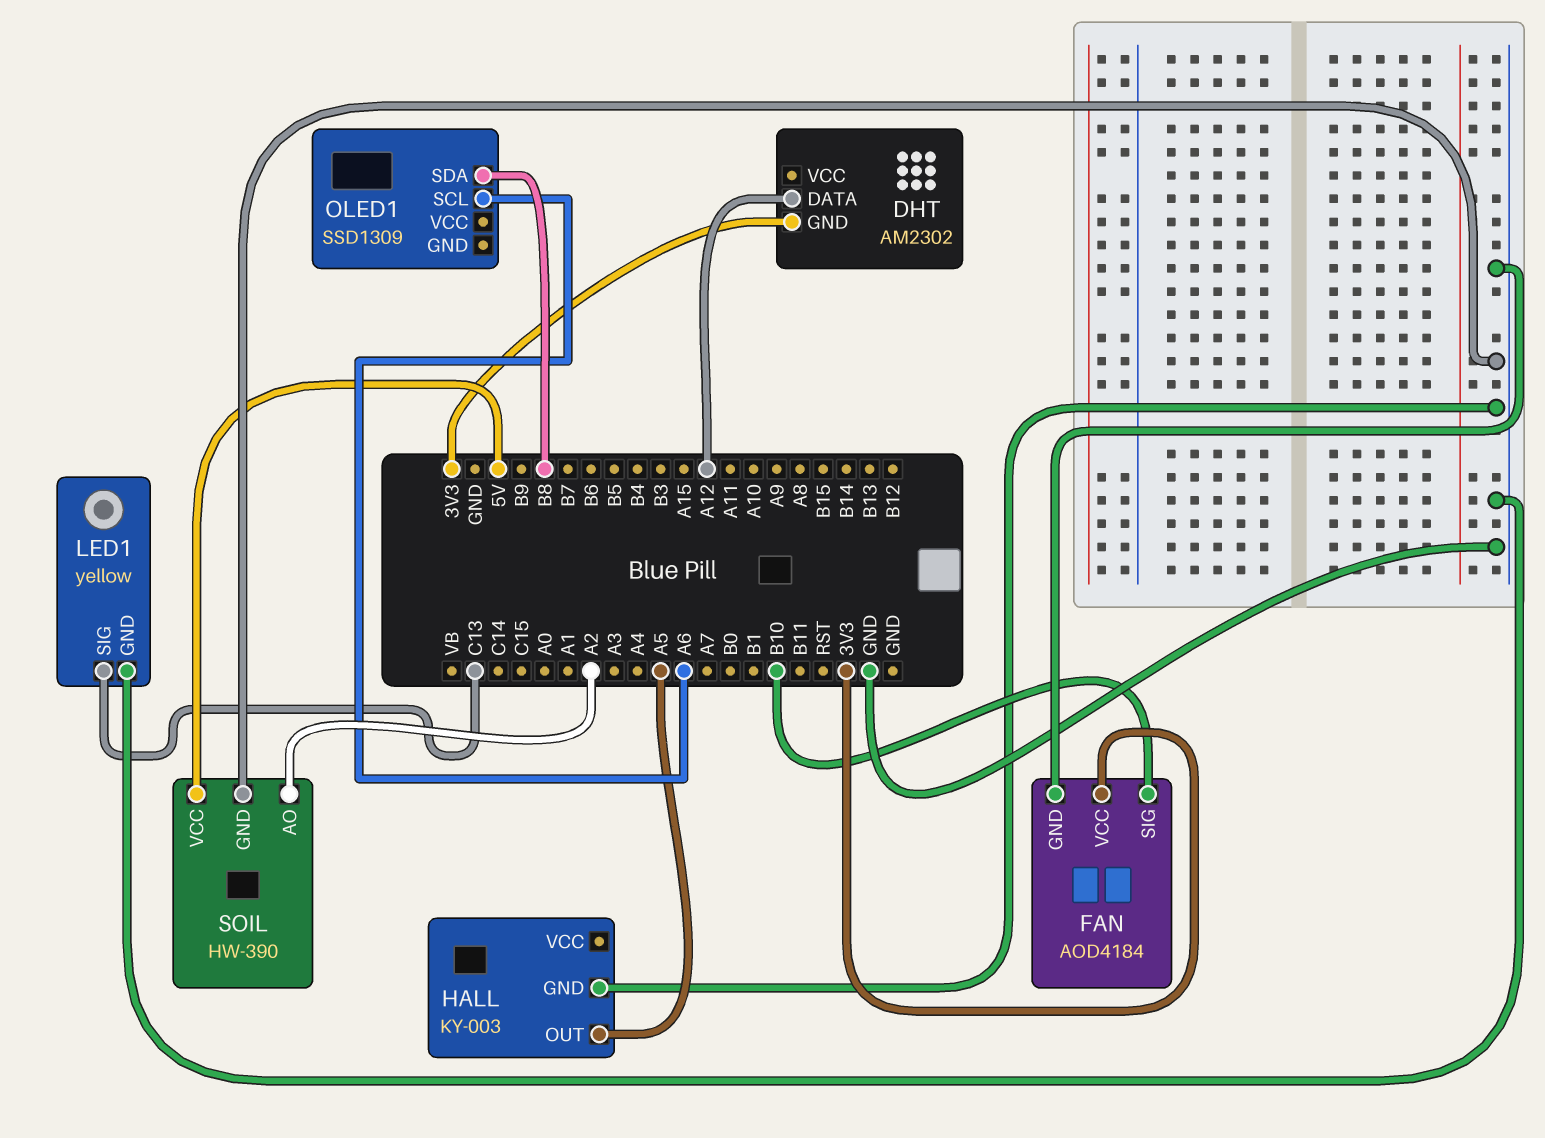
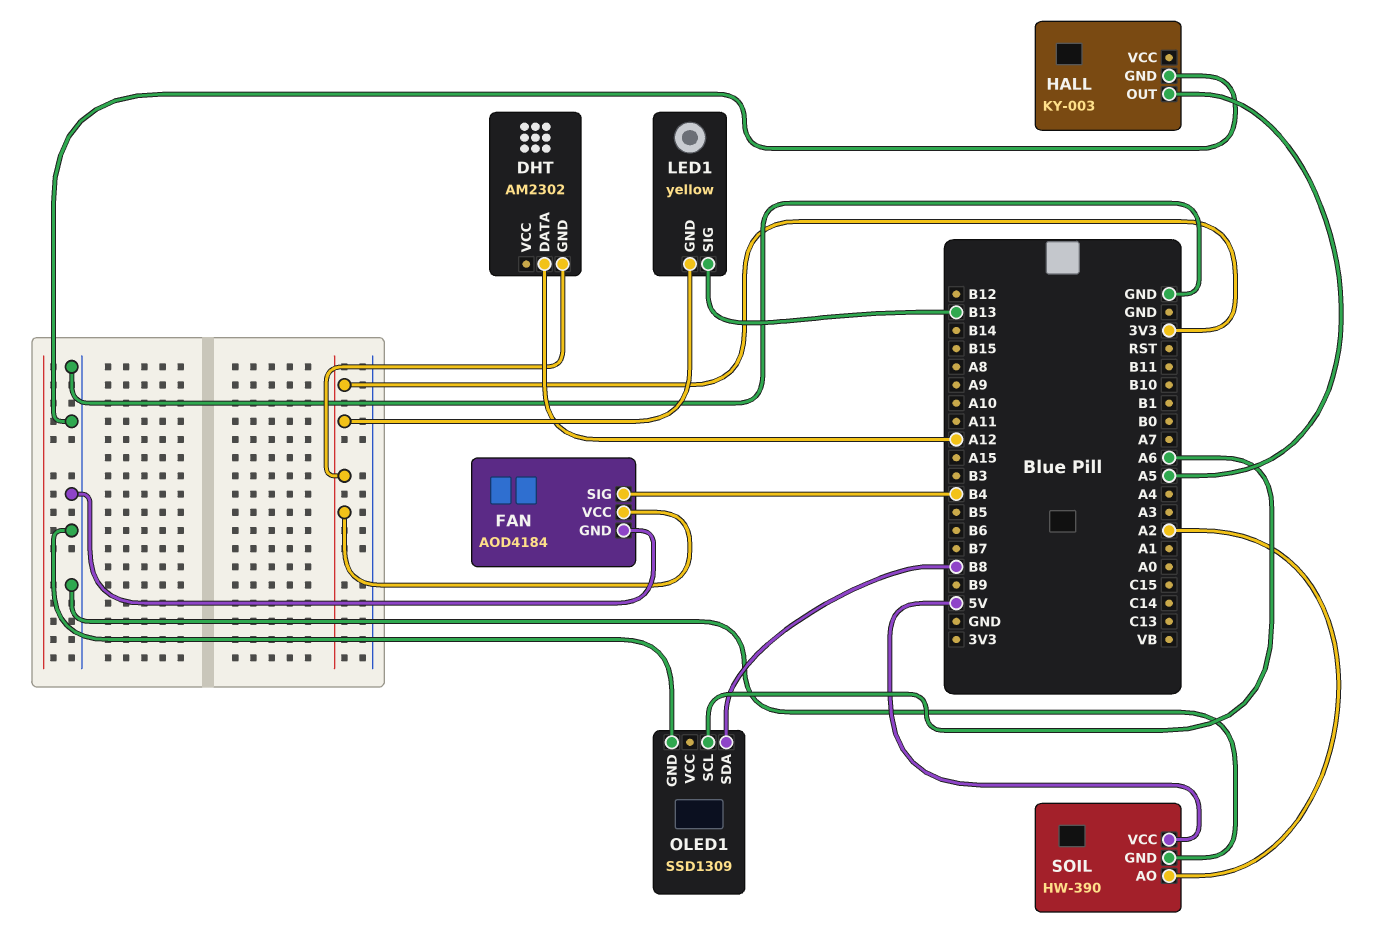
FAN pin SIG: B10 -> B4
LED1 pin GND: GND -> 3V3
LED1 pin SIG: C13 -> B13
OLED1 pin GND: none -> GND

